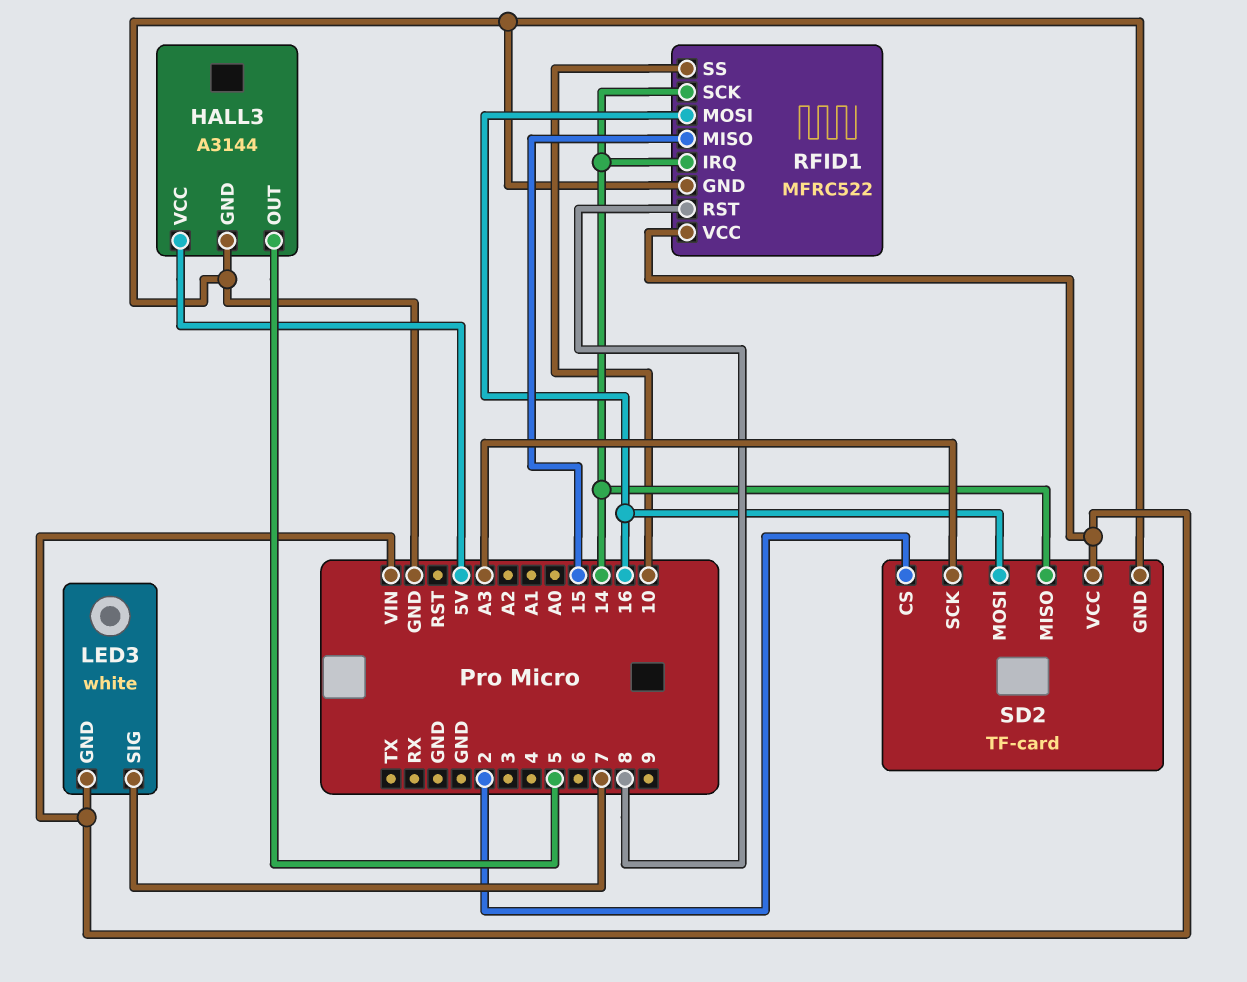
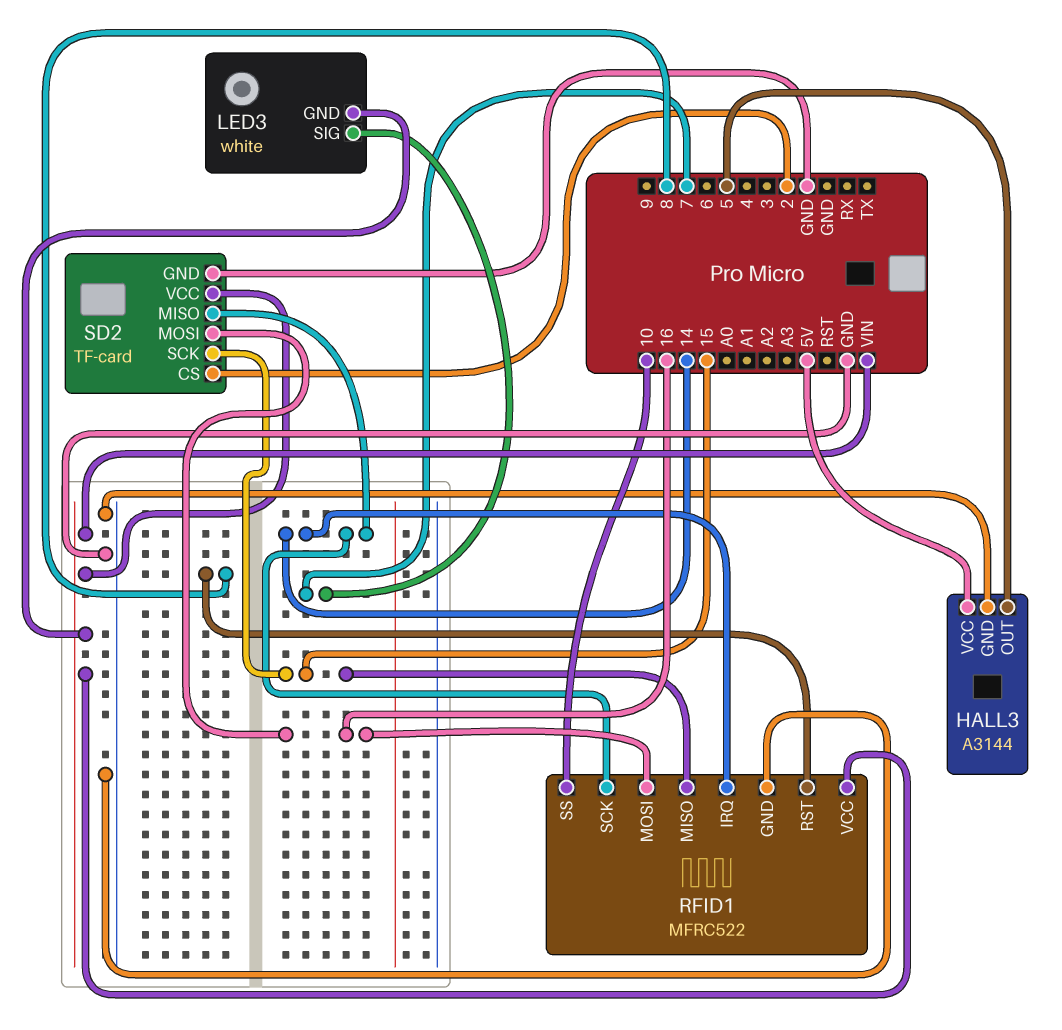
SD2 pin SCK: A3 -> 15

